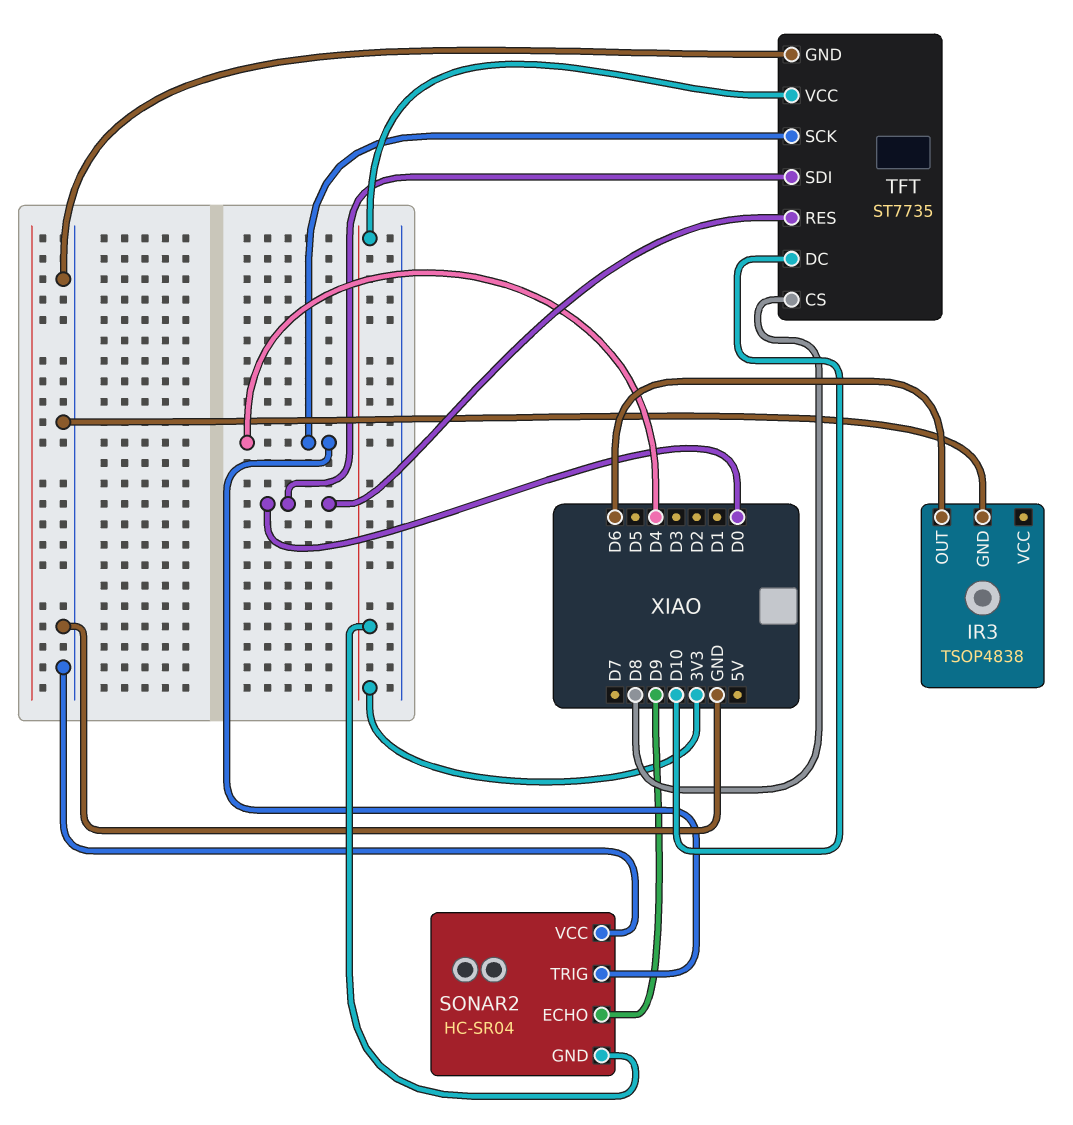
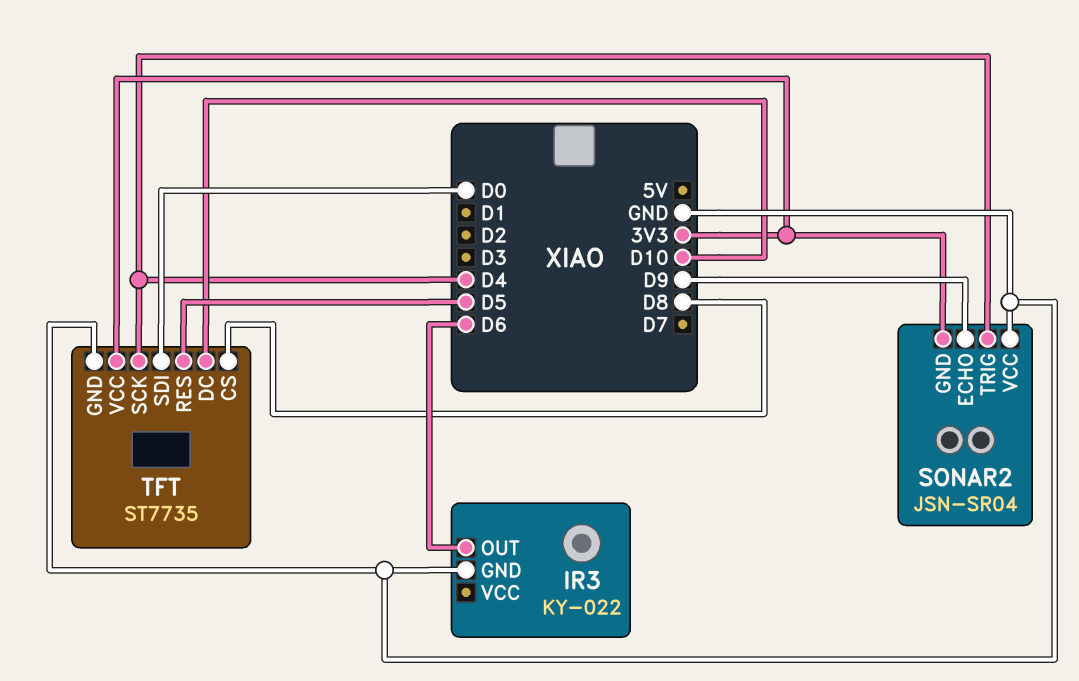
IR3: TSOP4838 -> KY-022
SONAR2: HC-SR04 -> JSN-SR04
TFT pin RES: D0 -> D5

